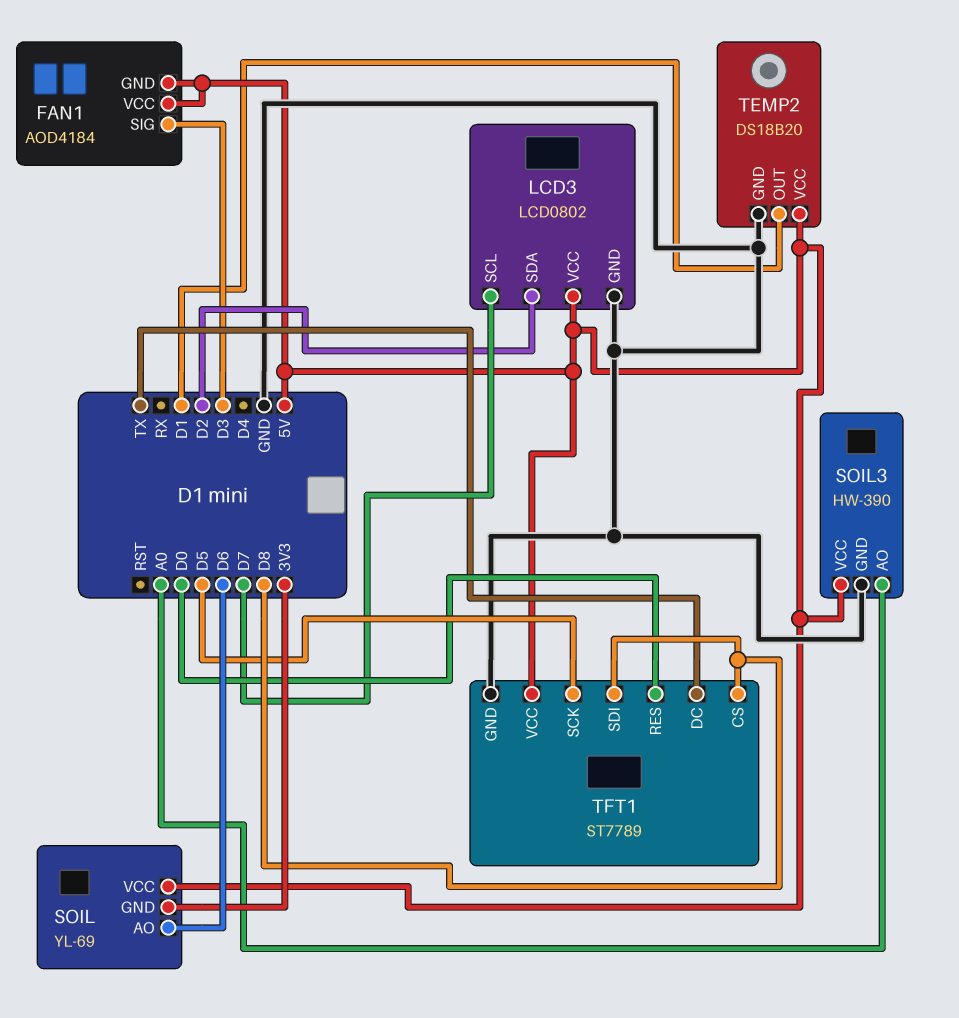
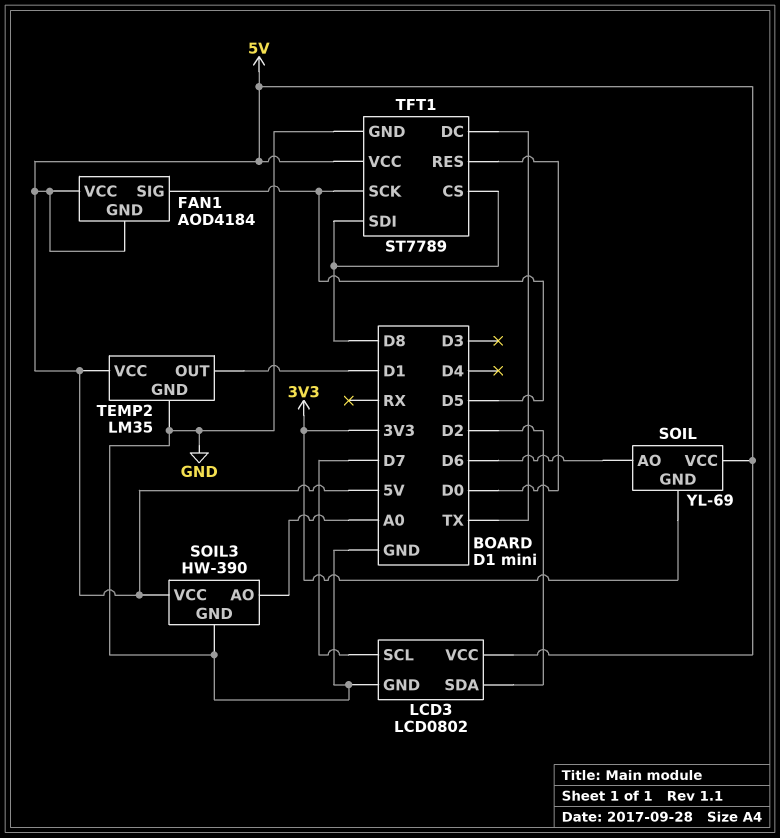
FAN1 pin SIG: D3 -> D5
TEMP2: DS18B20 -> LM35

